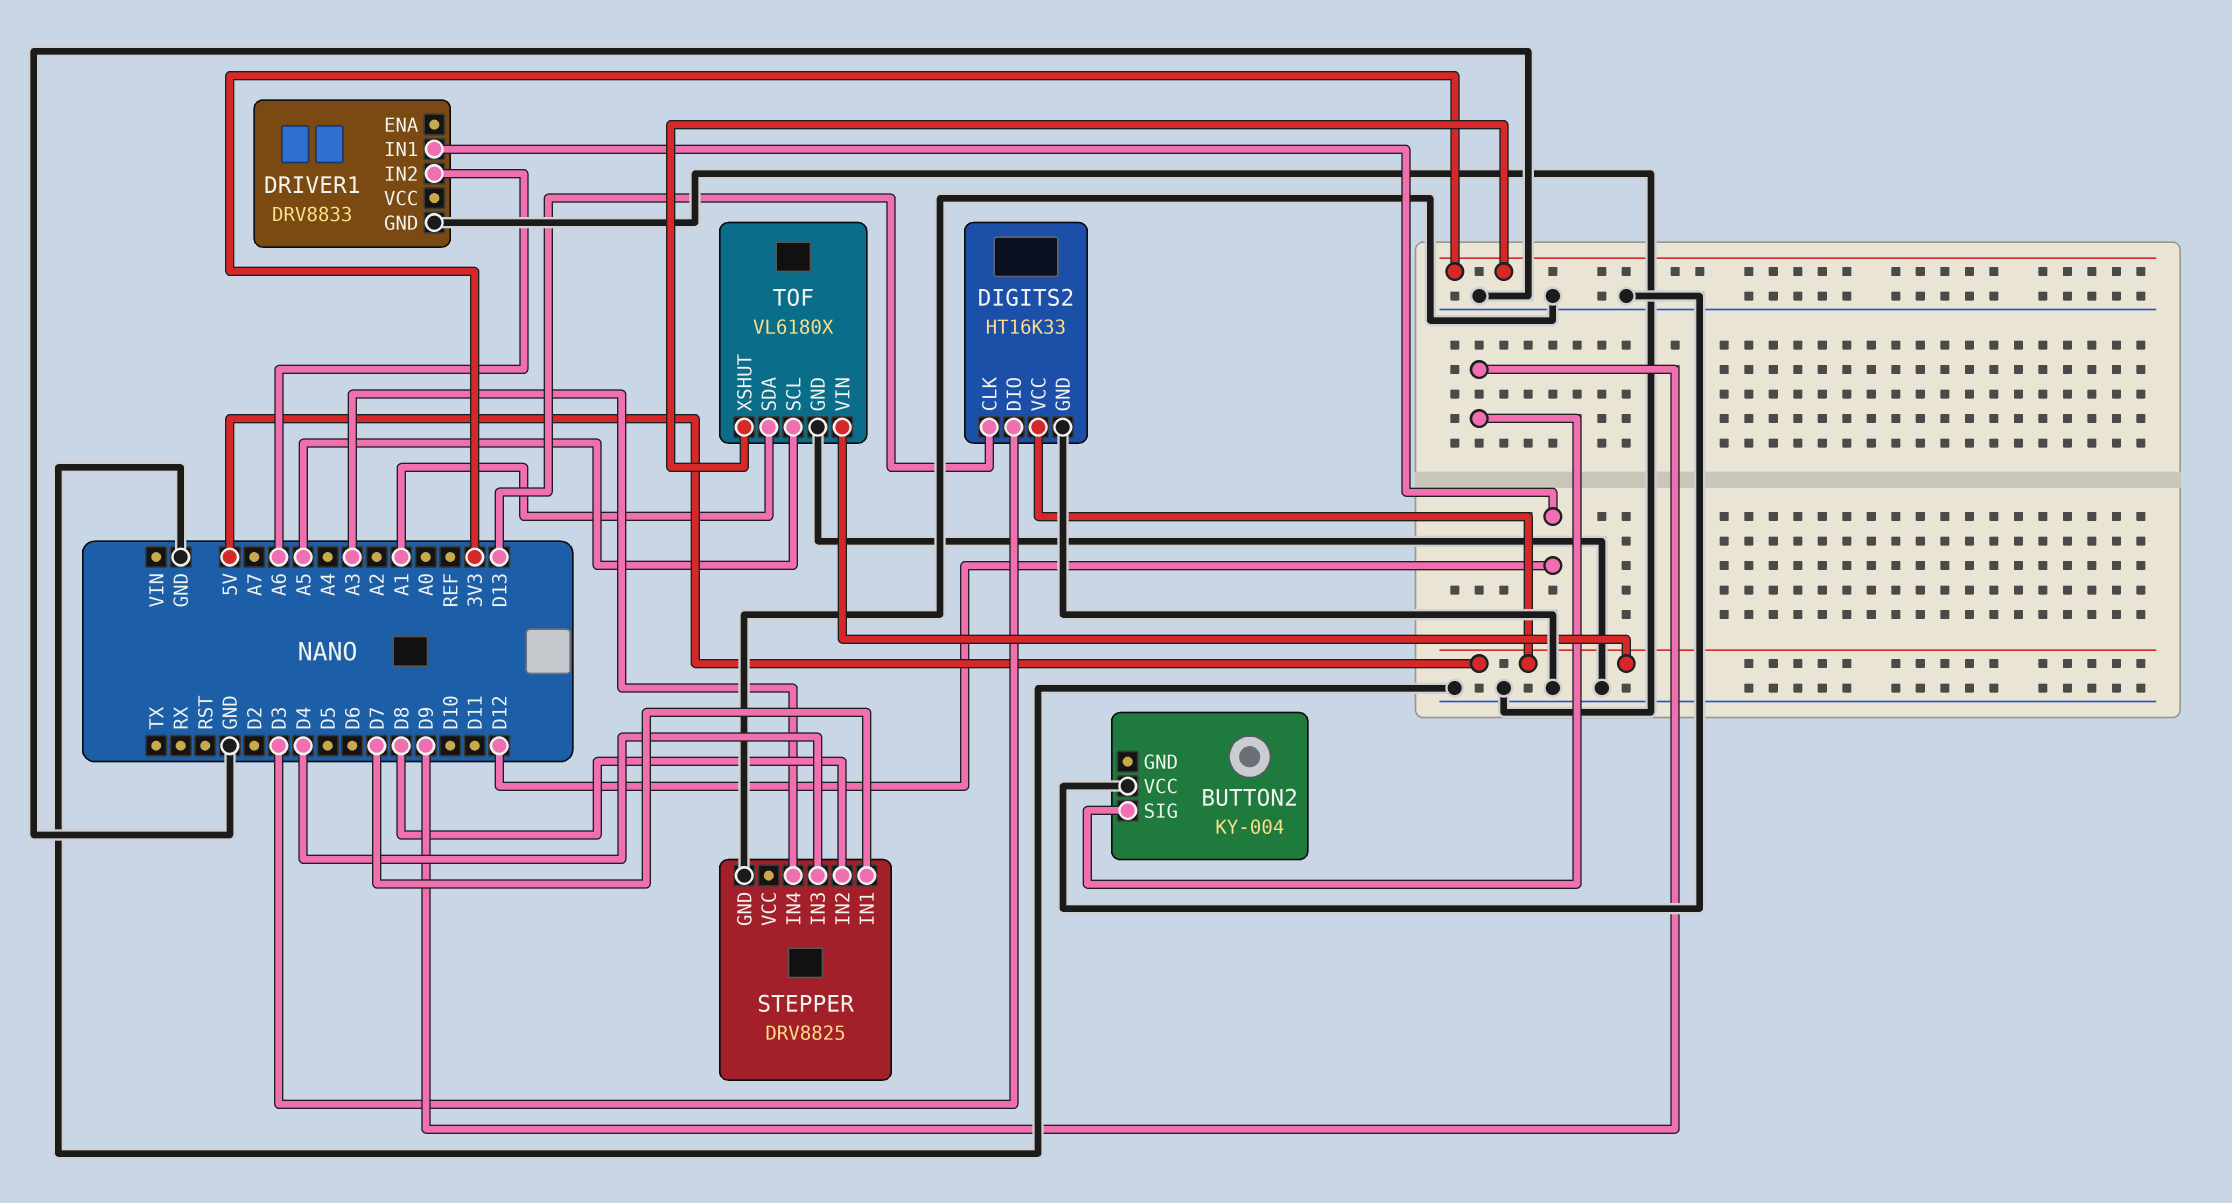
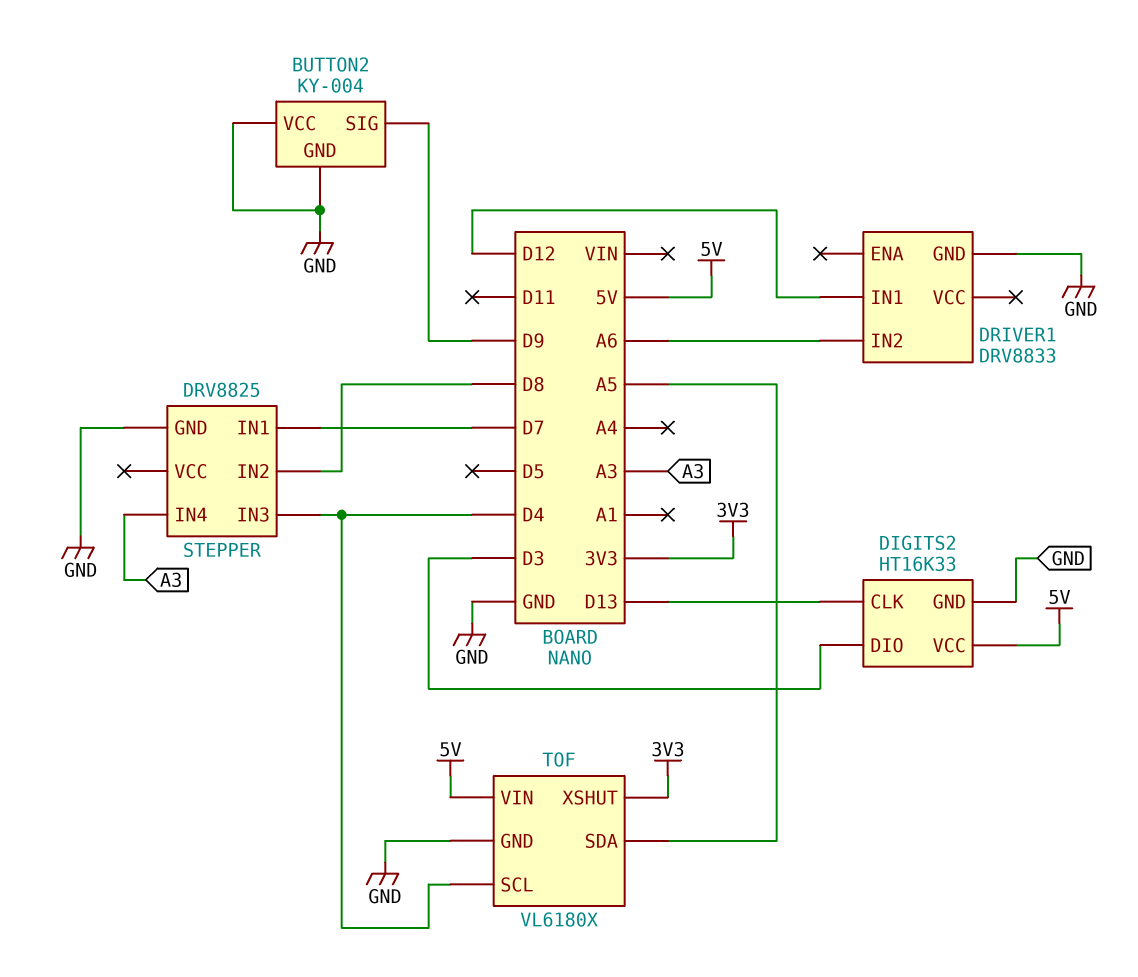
BUTTON2 pin GND: none -> GND
TOF pin SCL: A5 -> D4
TOF pin SDA: A1 -> A5

